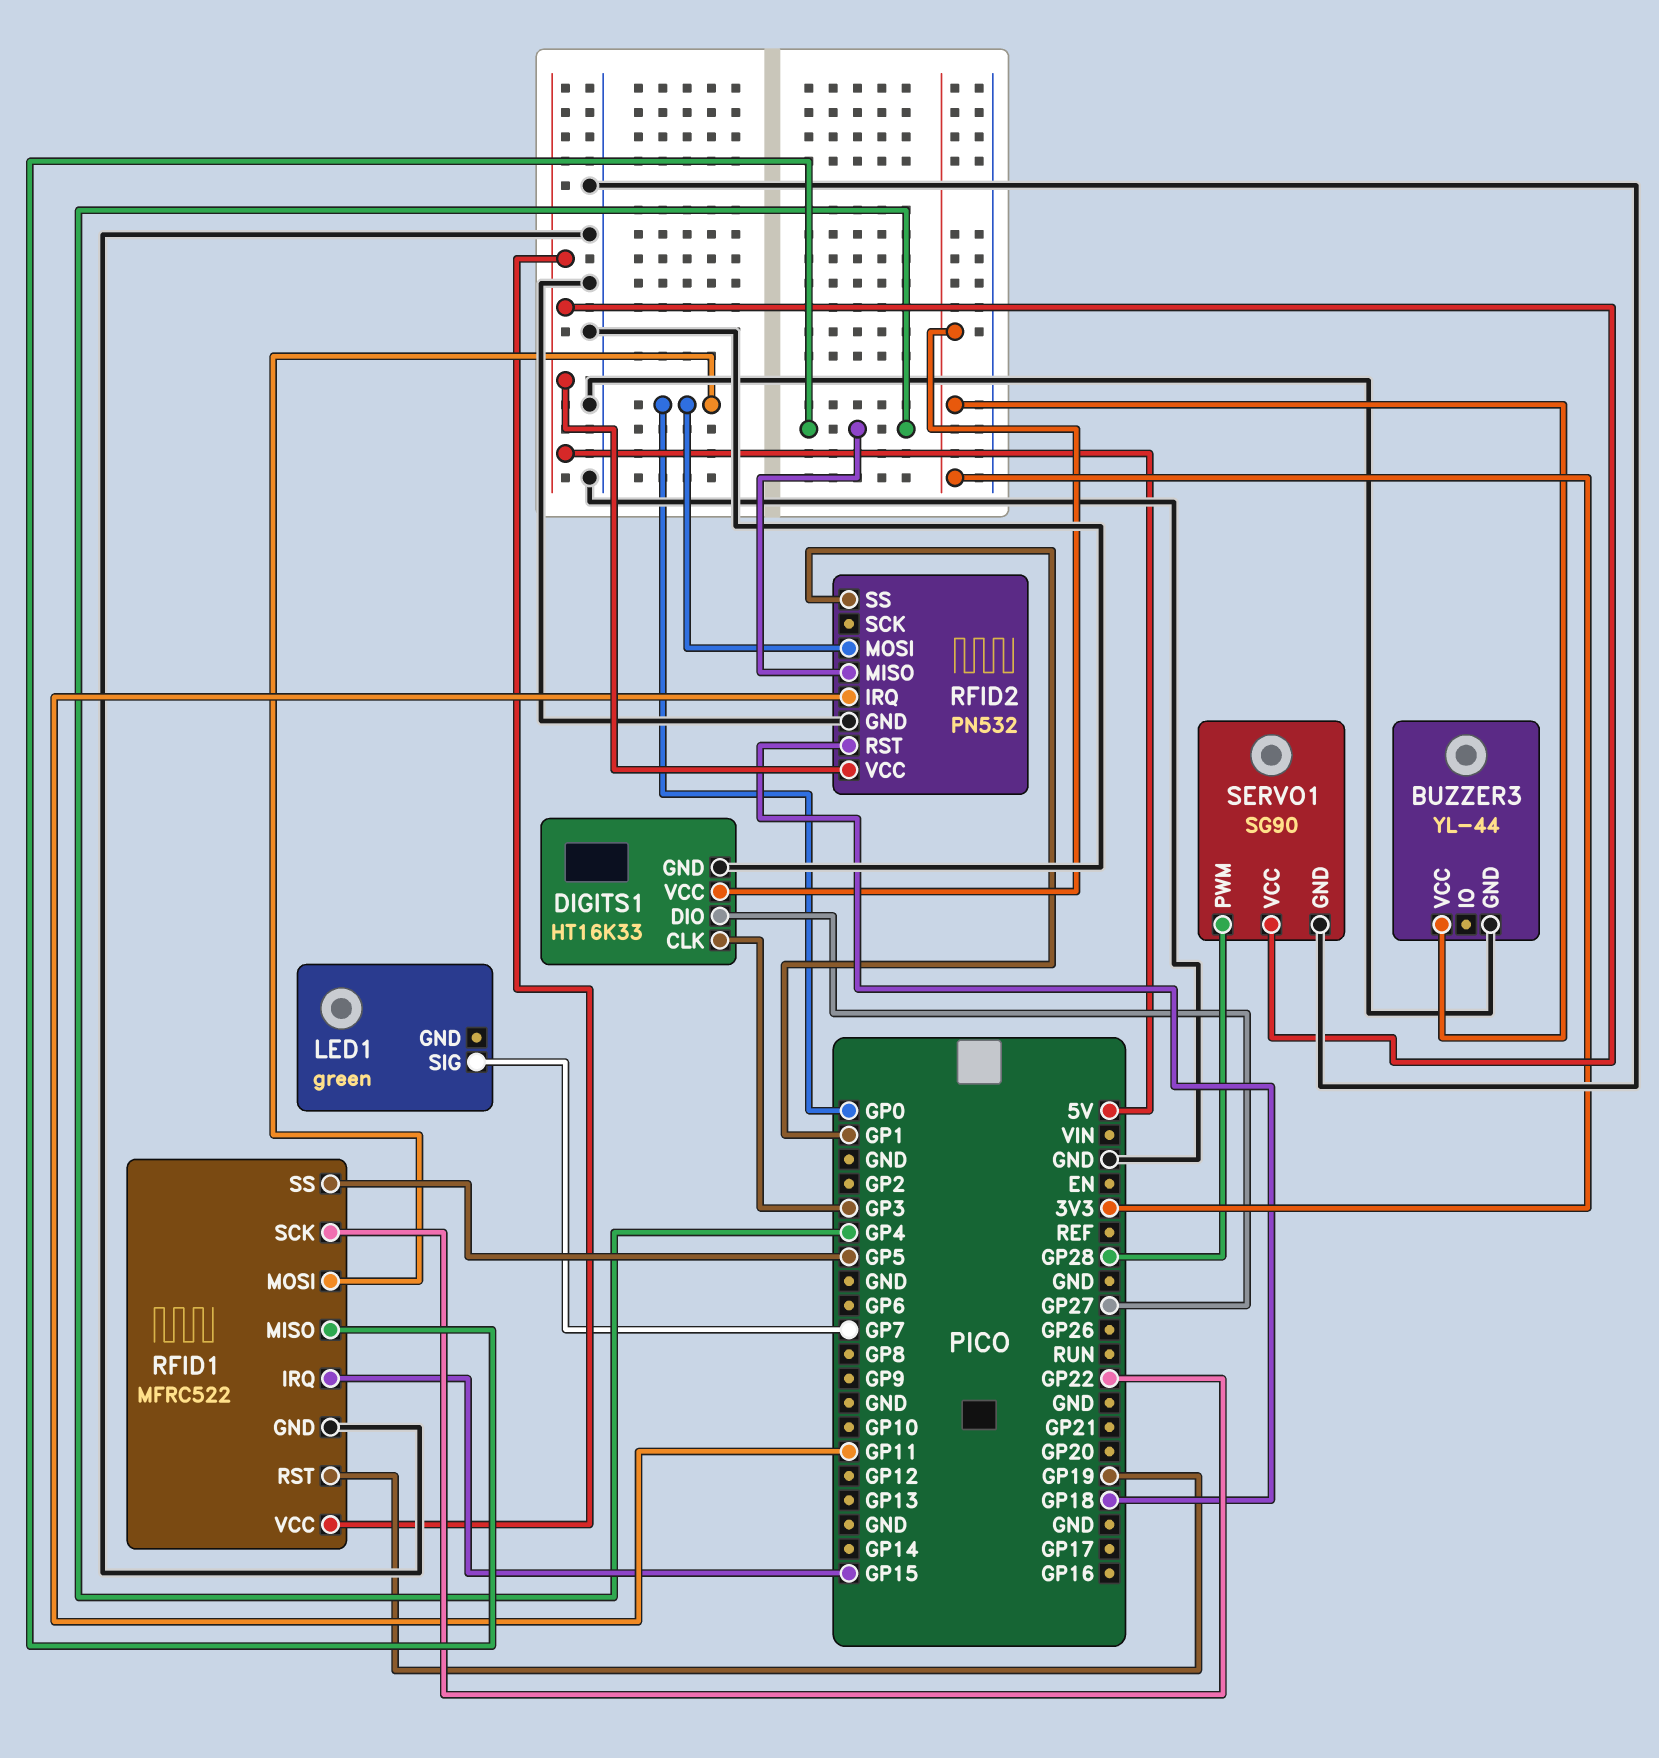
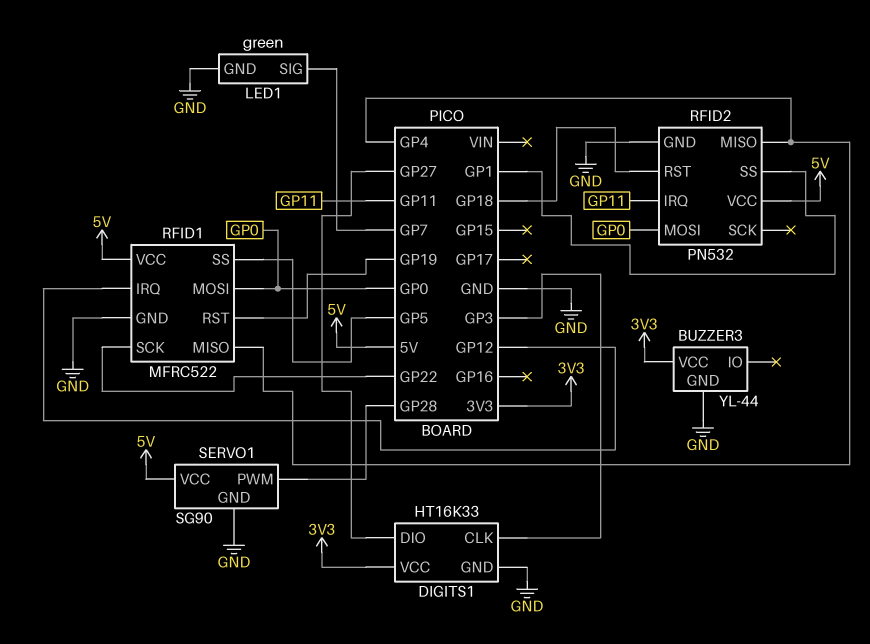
LED1 pin GND: none -> GND
RFID1 pin IRQ: GP15 -> GP12

